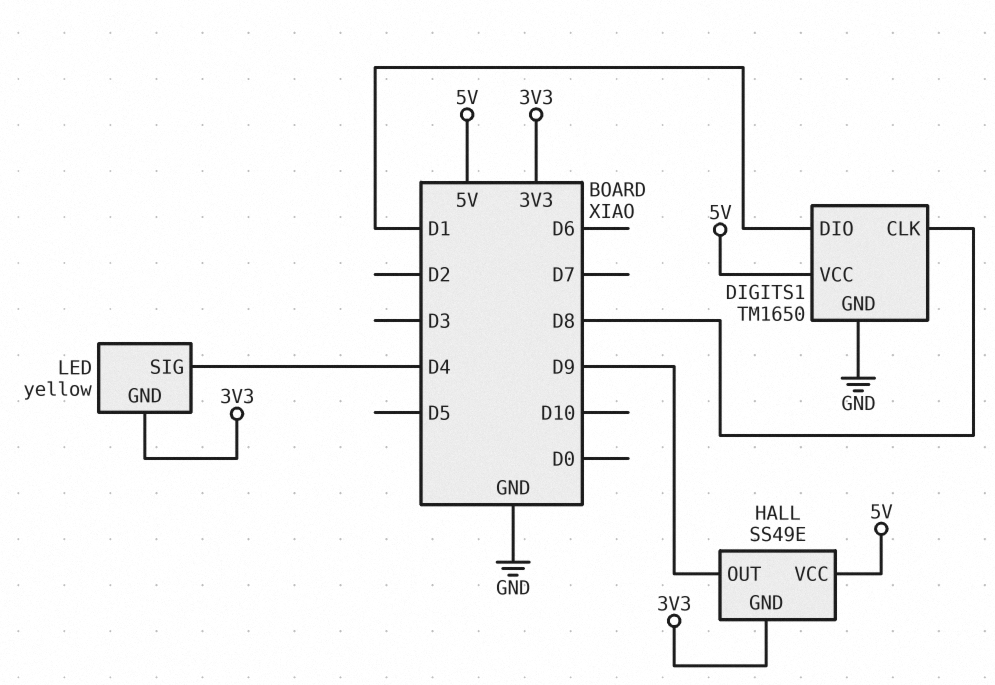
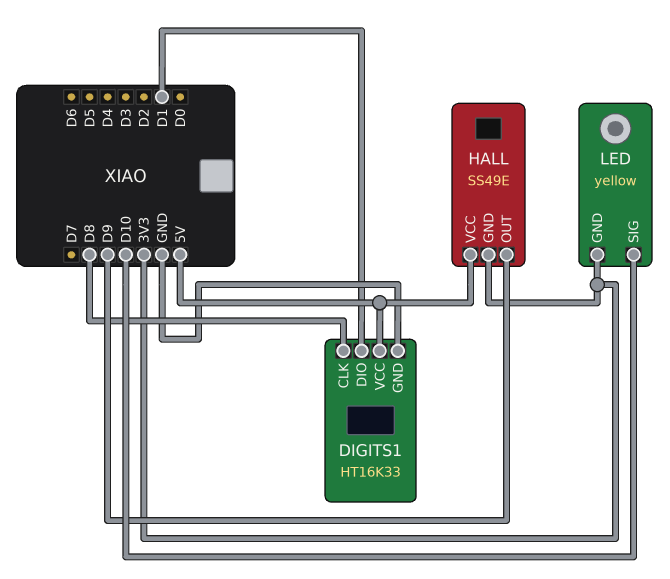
DIGITS1: TM1650 -> HT16K33
LED pin SIG: D4 -> D10

